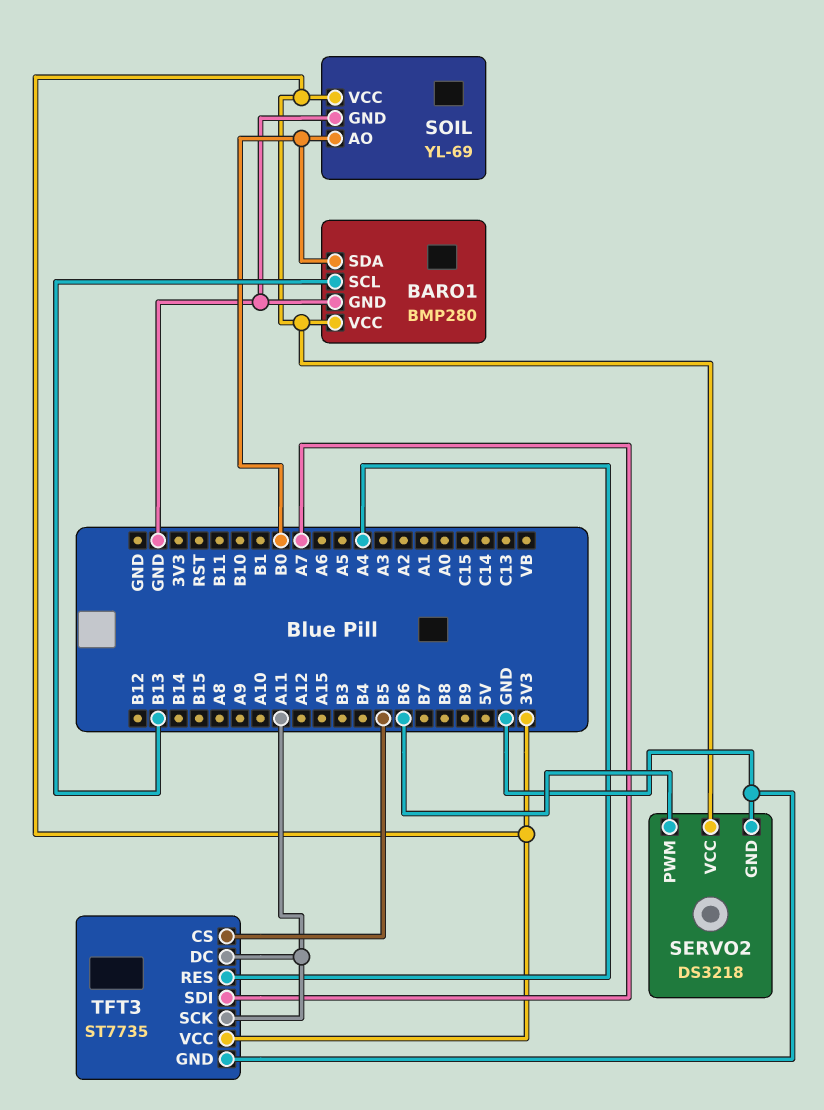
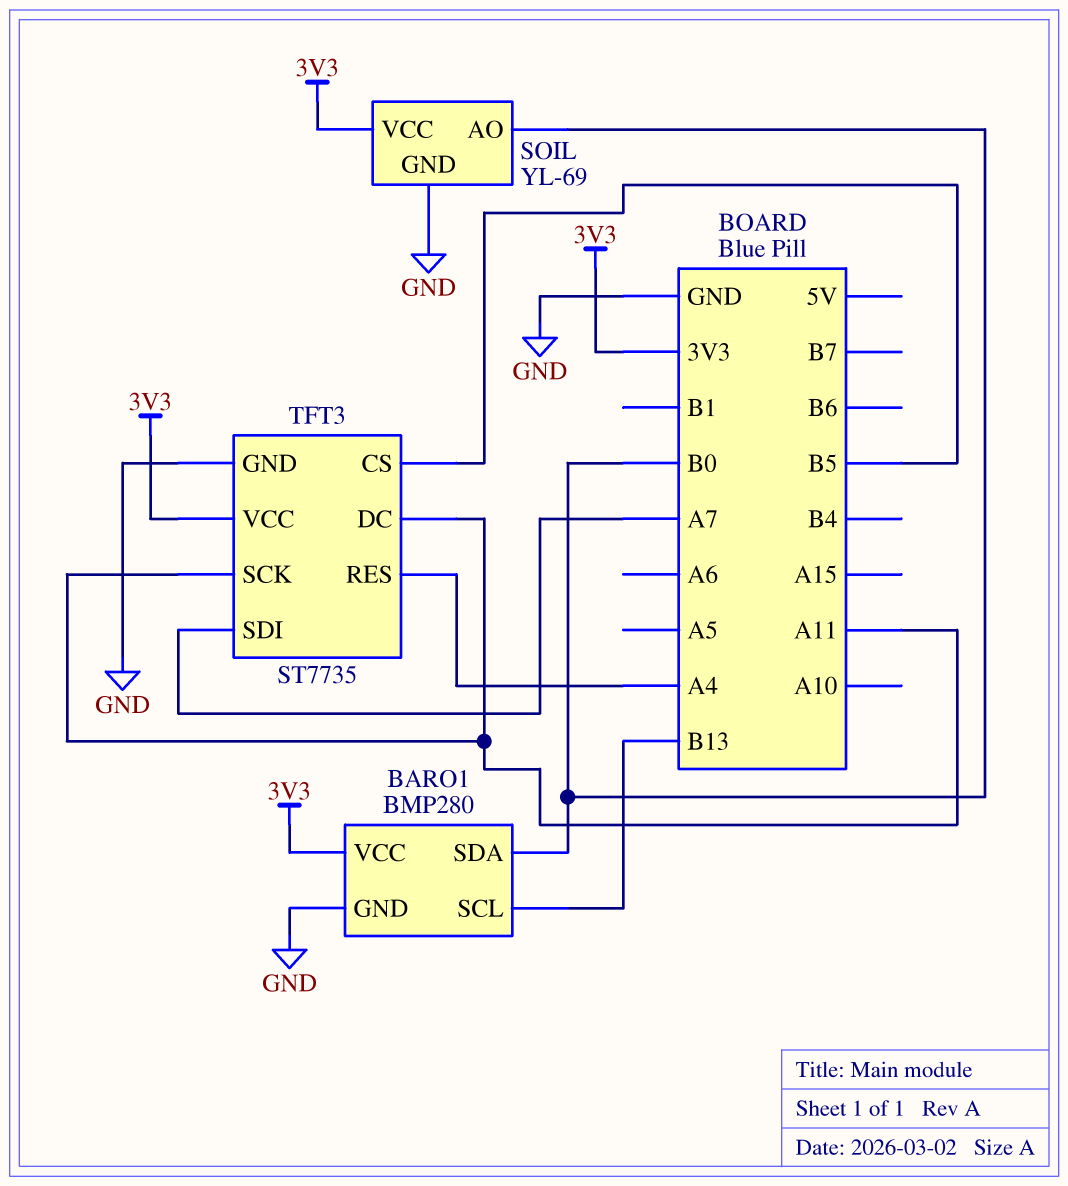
SERVO2: DS3218 -> none
SERVO2 pin GND: GND -> none
SERVO2 pin PWM: B6 -> none
SERVO2 pin VCC: 3V3 -> none

